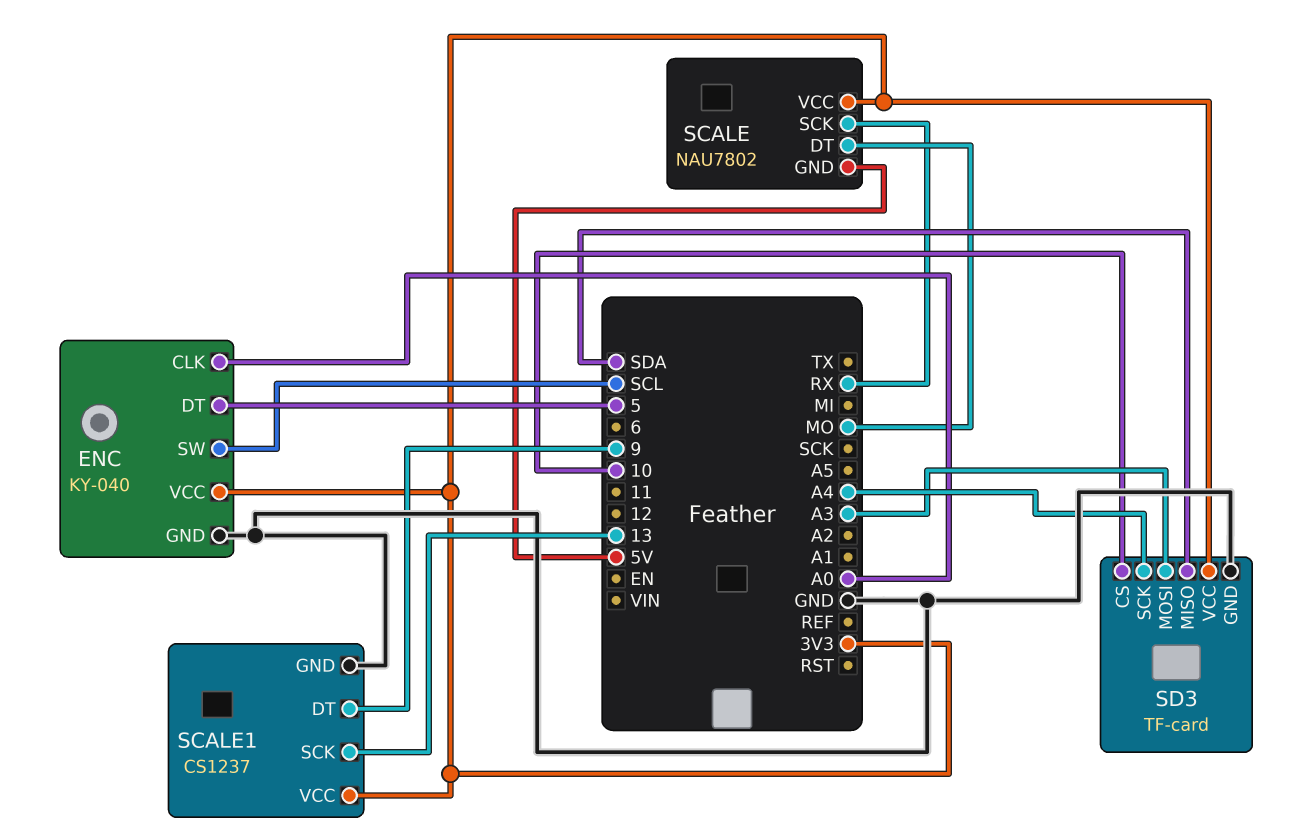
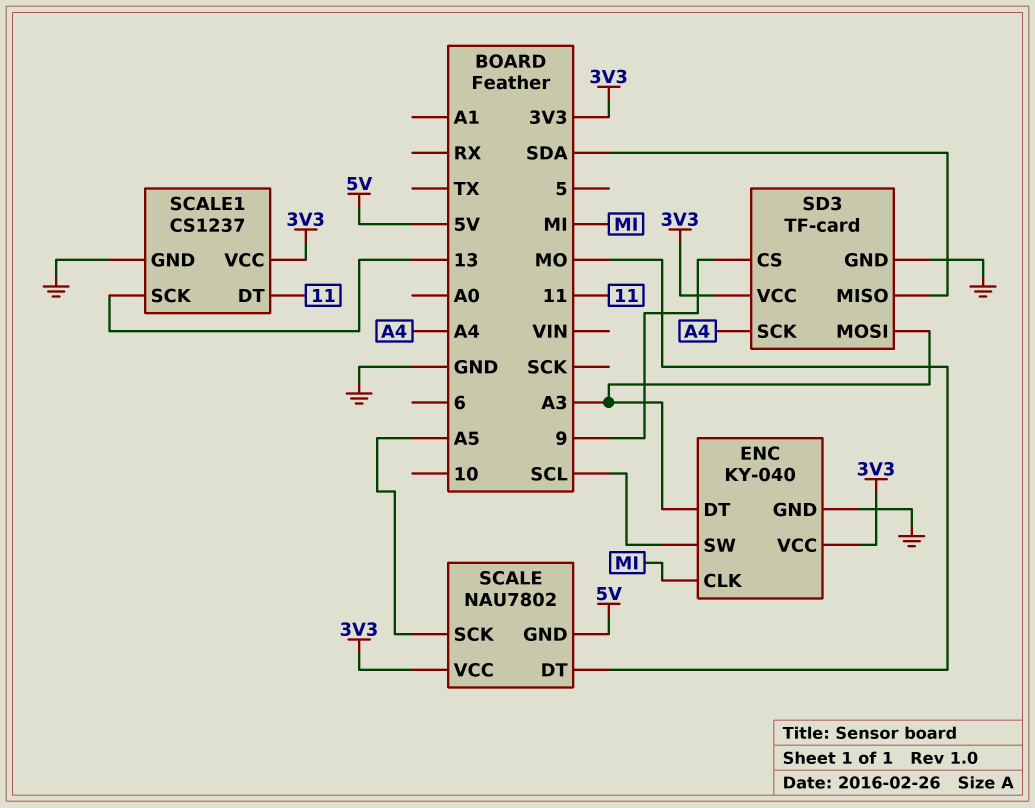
ENC pin CLK: A0 -> MI
ENC pin DT: 5 -> A3
SCALE pin SCK: RX -> A5
SCALE1 pin DT: 9 -> 11
SD3 pin CS: 10 -> 9

